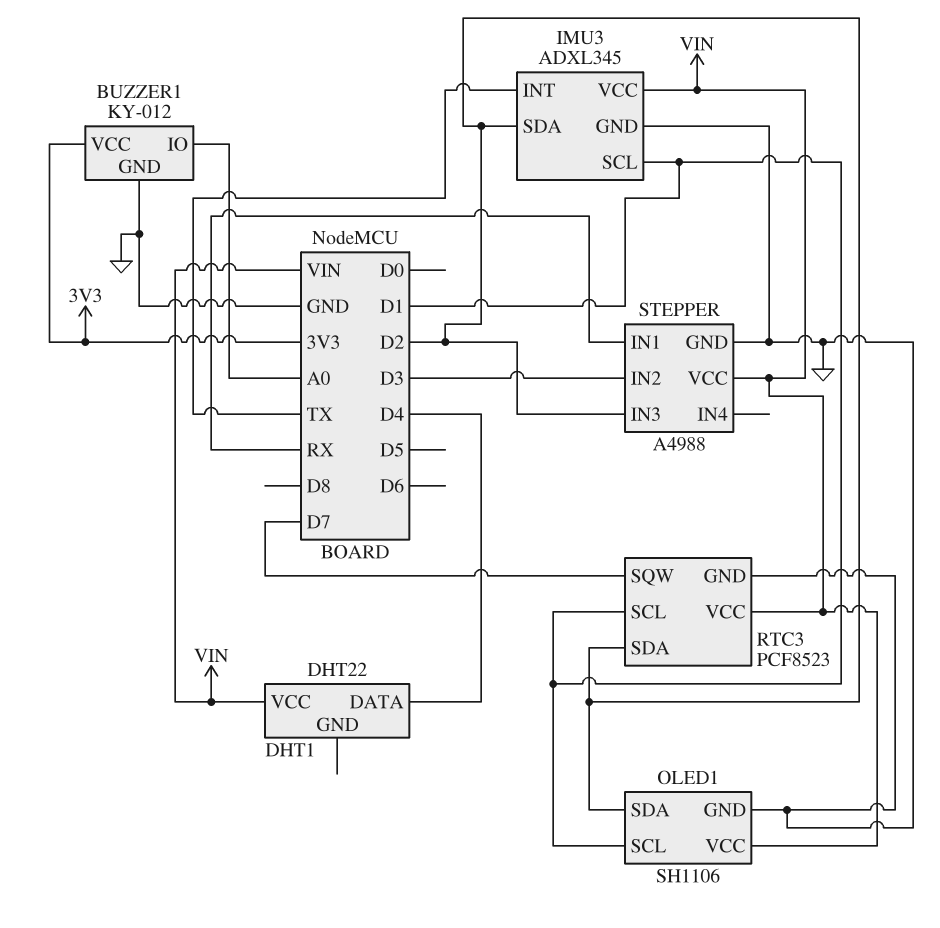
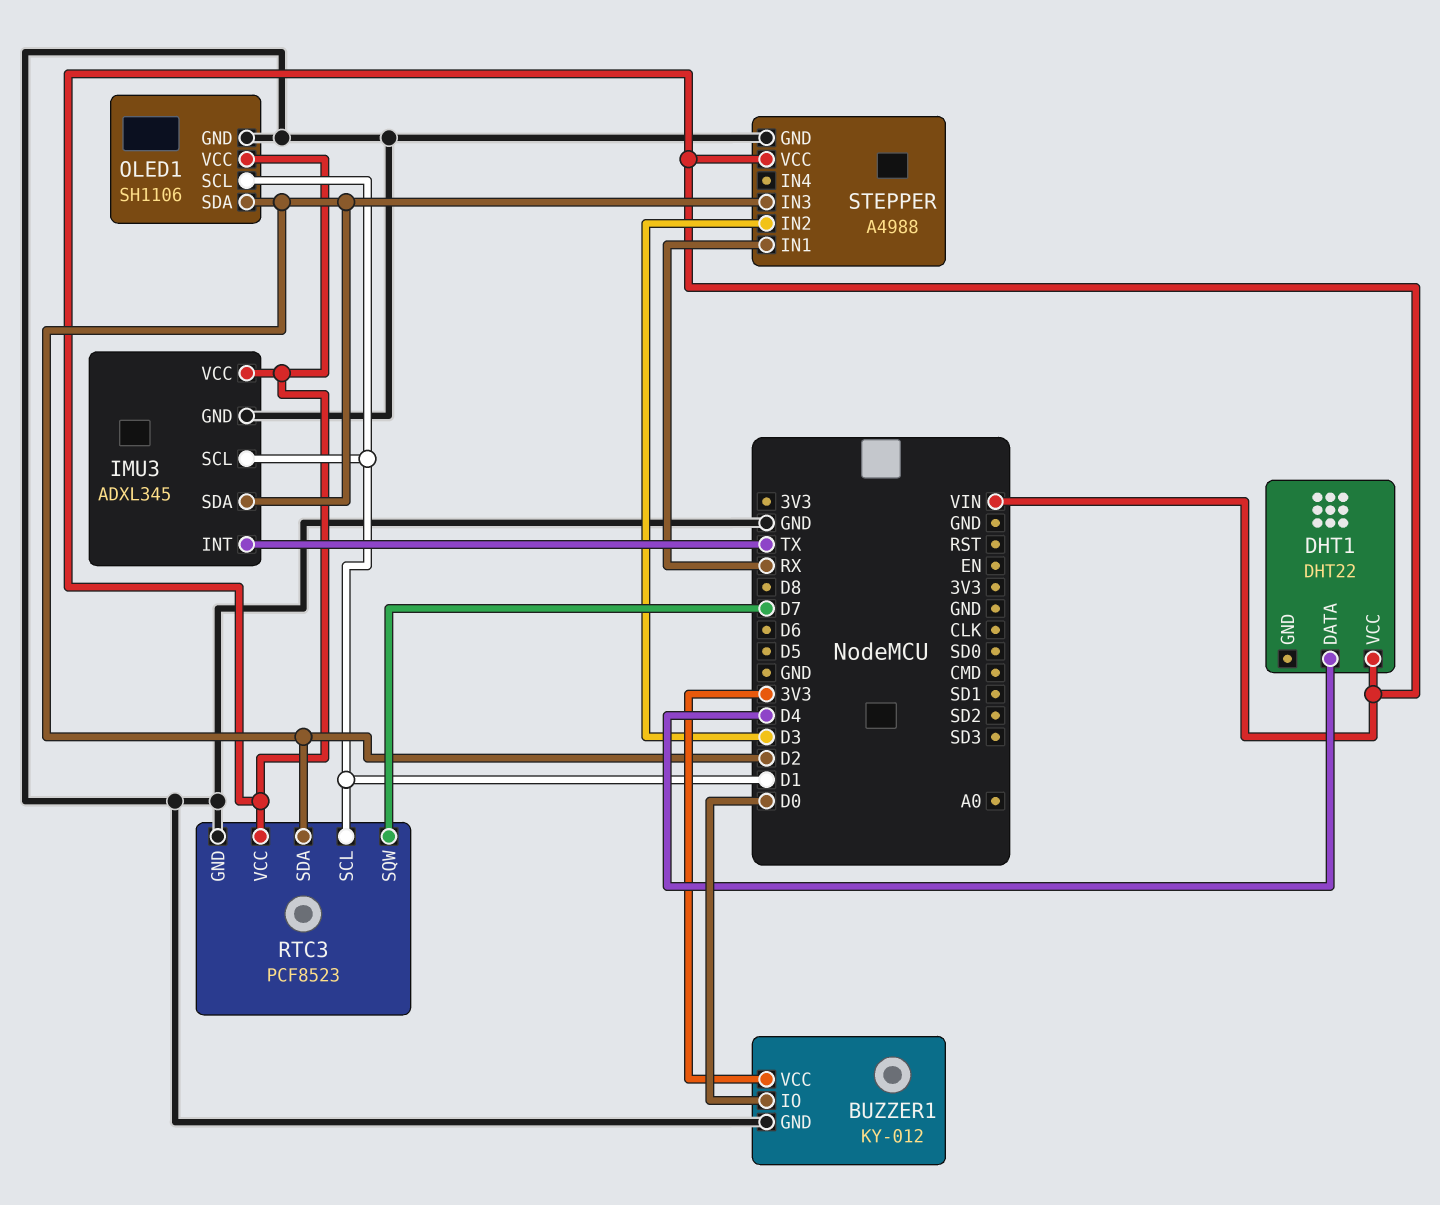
BUZZER1 pin IO: A0 -> D0

